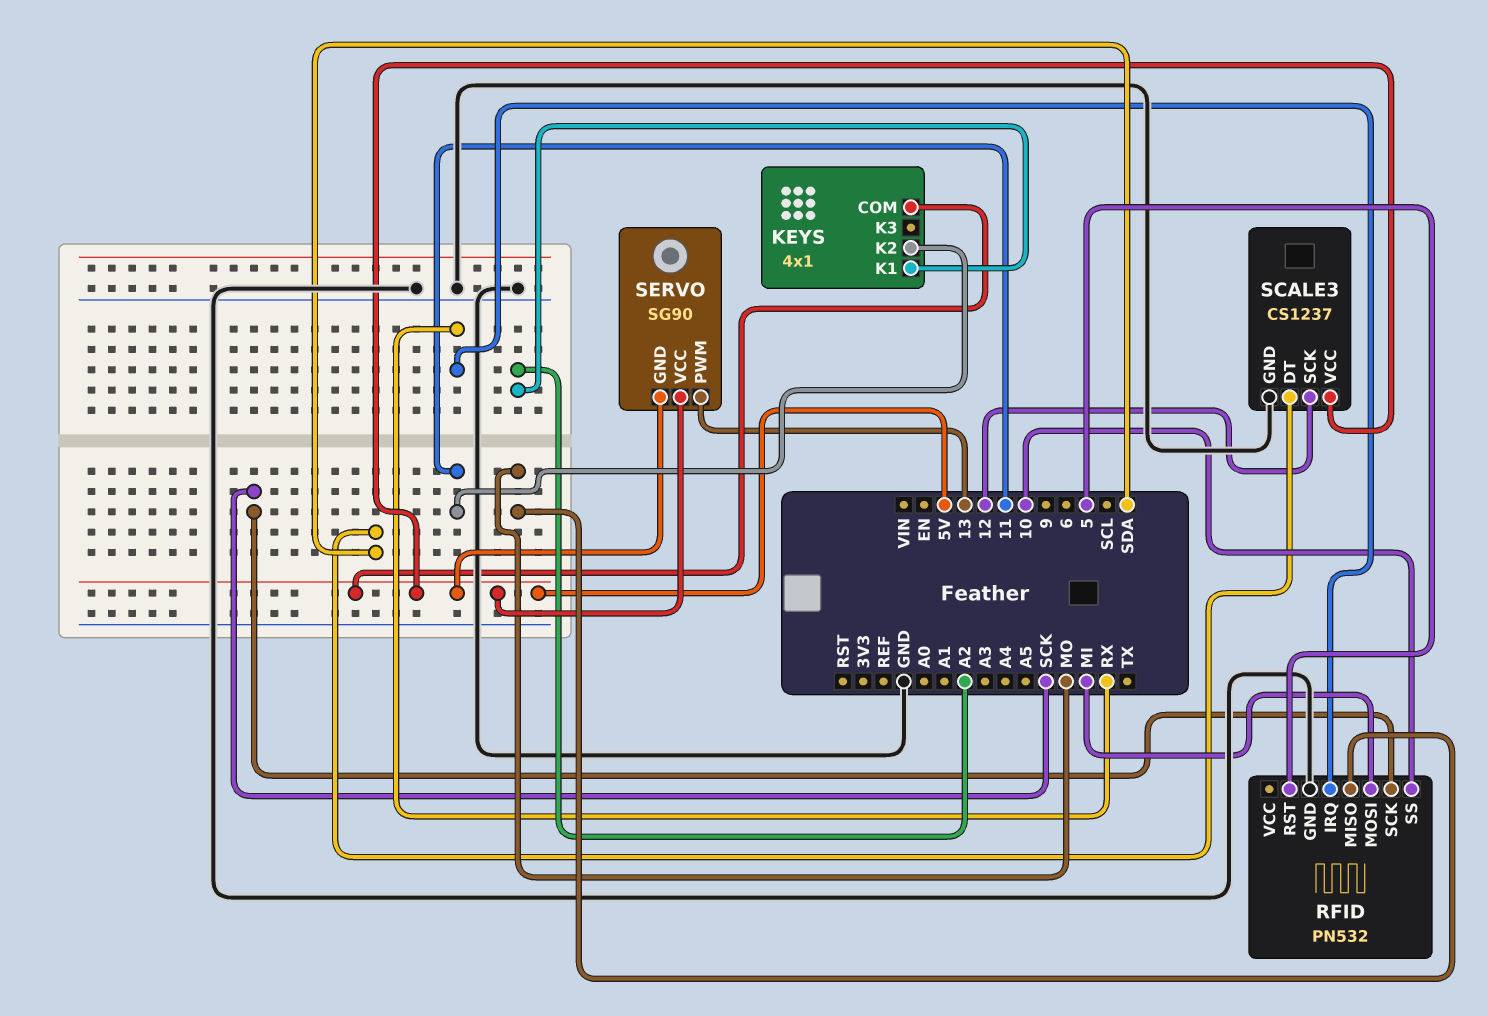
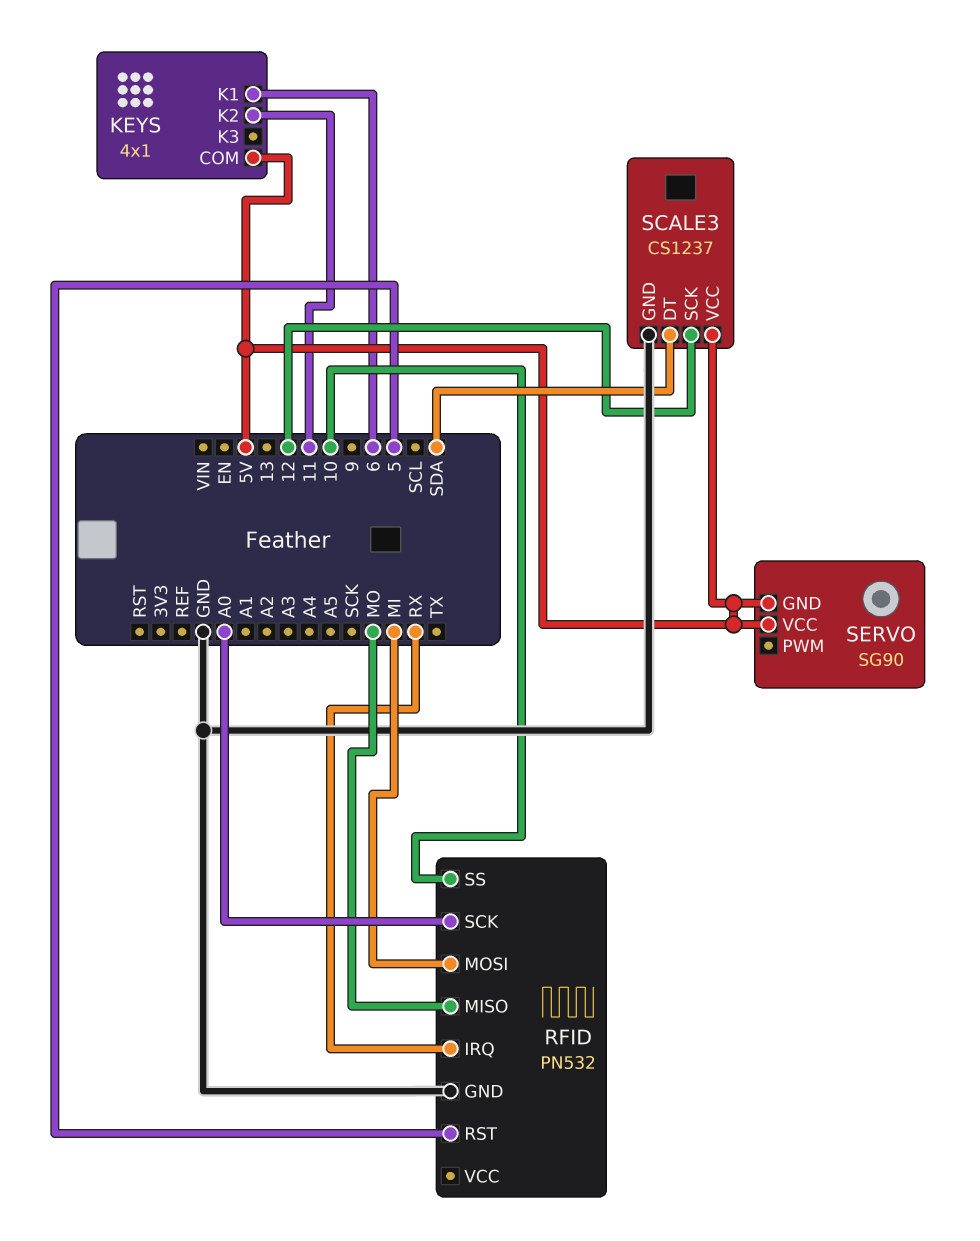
KEYS pin K1: A2 -> 6
RFID pin SCK: SCK -> A0
SERVO pin PWM: 13 -> none

